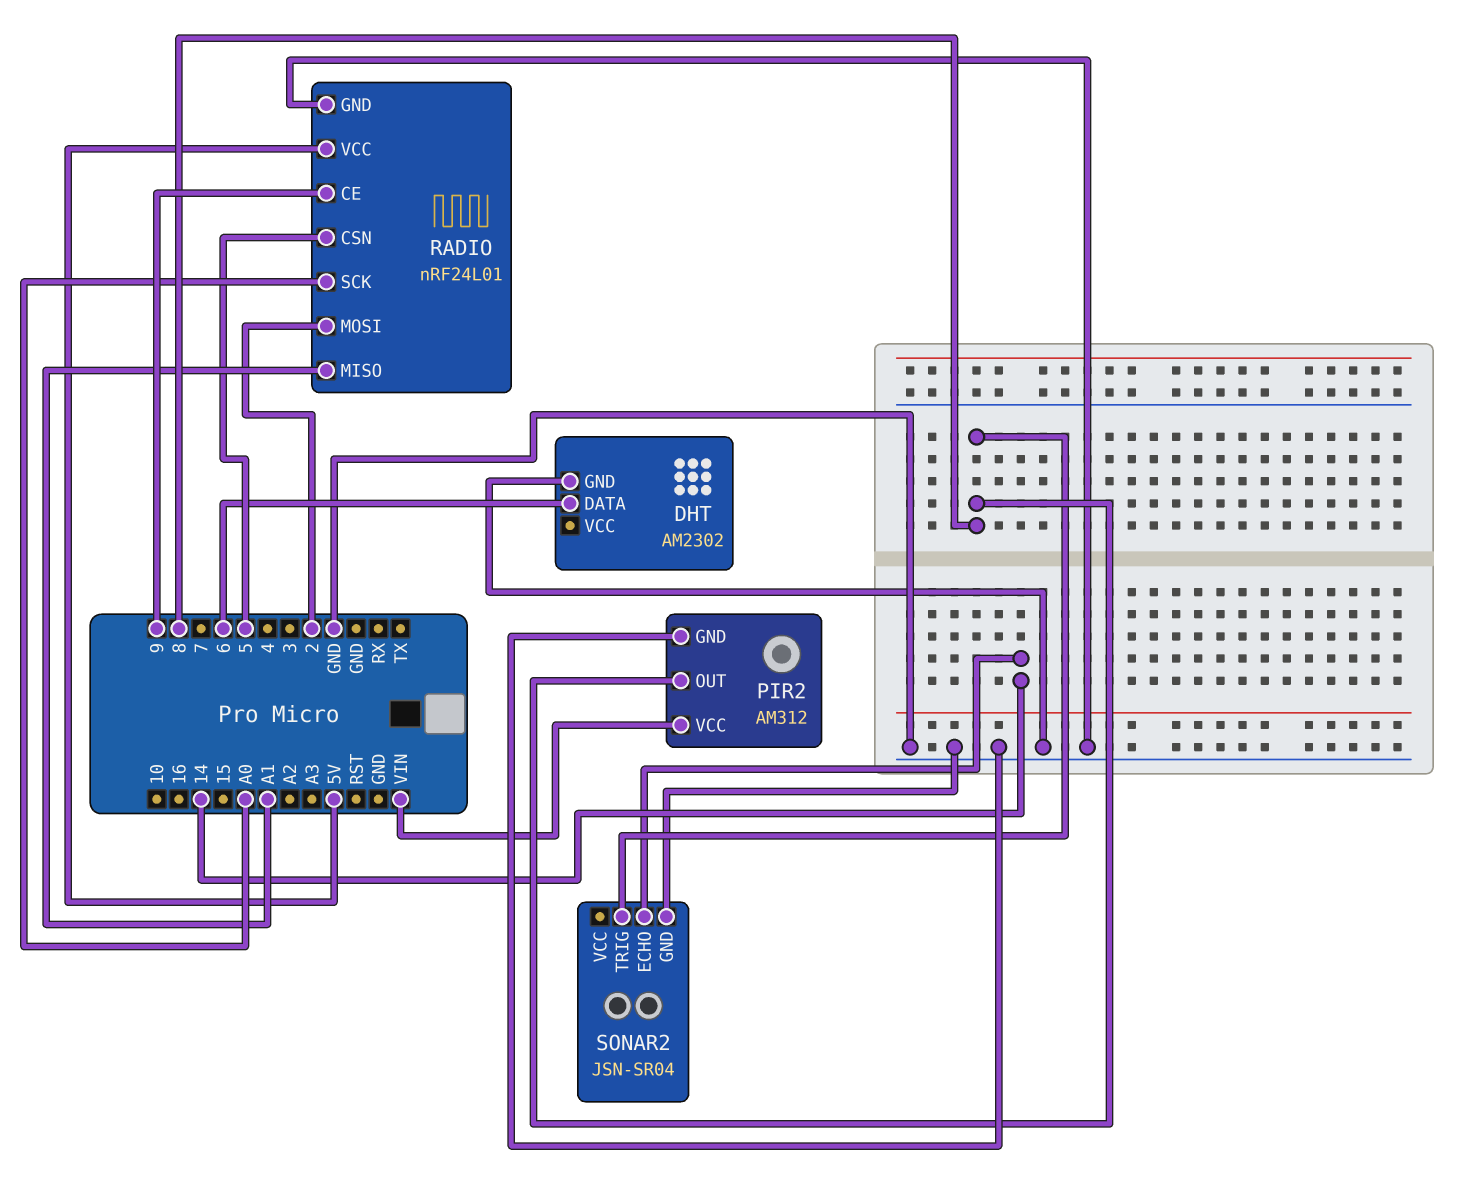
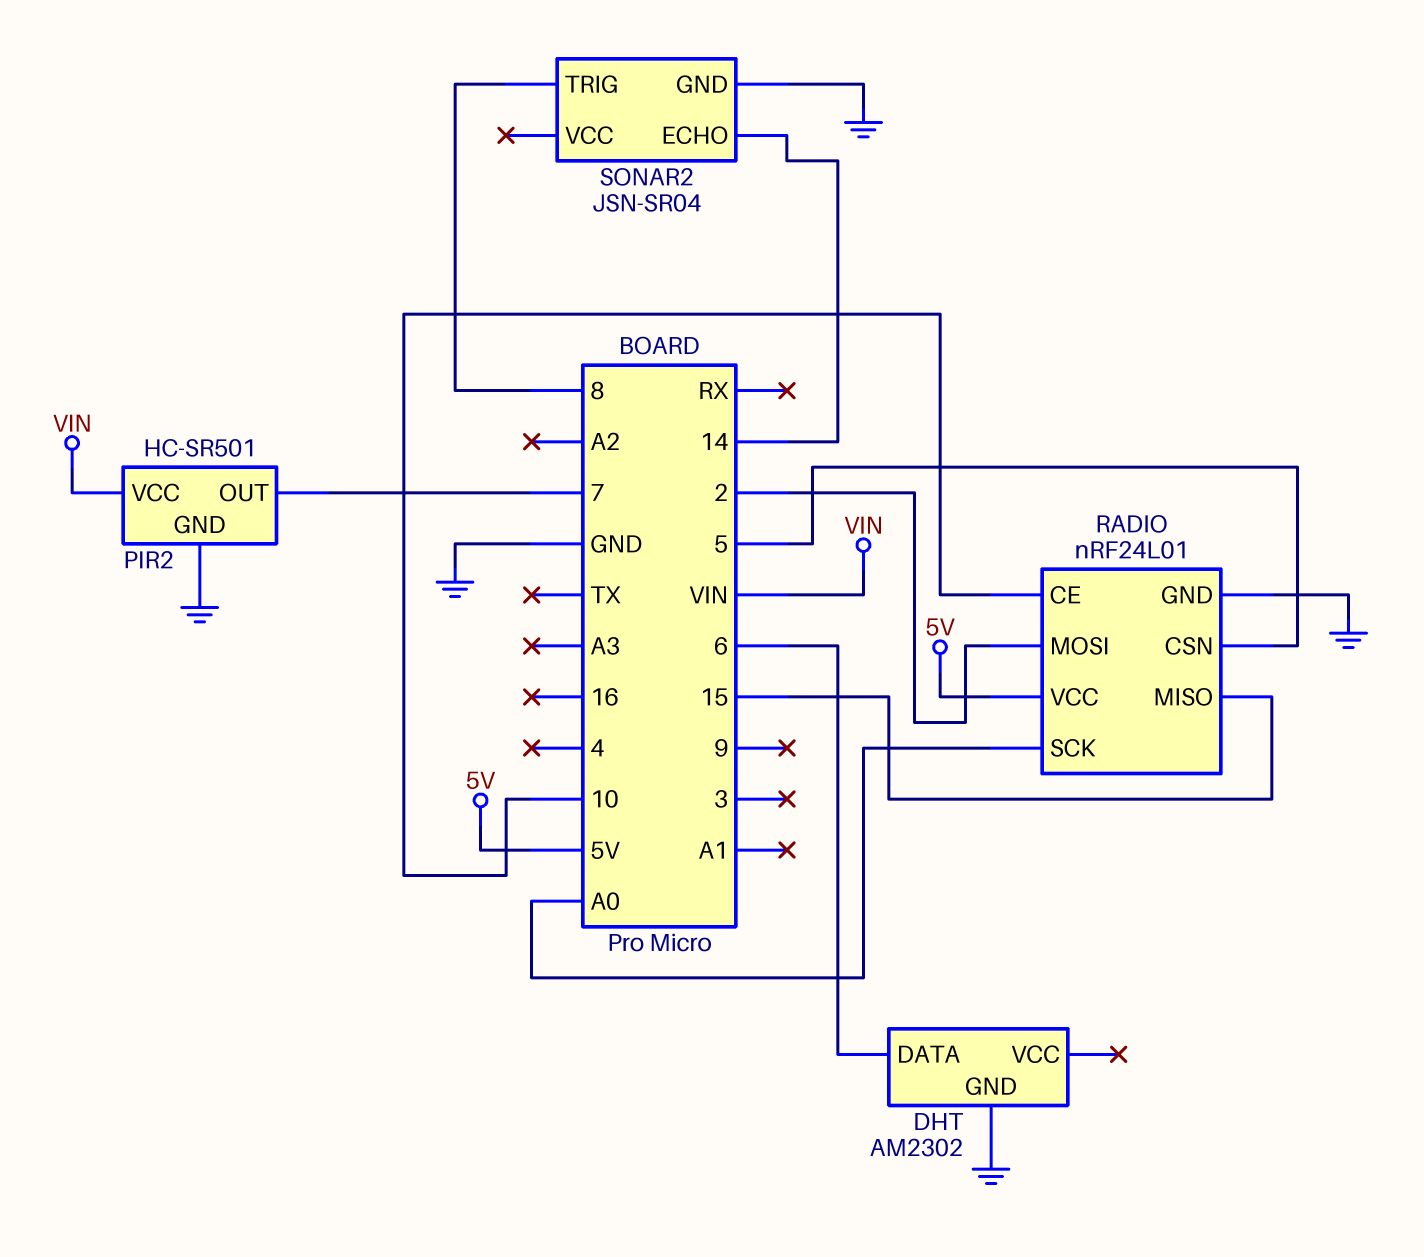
PIR2: AM312 -> HC-SR501
PIR2 pin OUT: 8 -> 7
RADIO pin CE: 9 -> 10
RADIO pin MISO: A1 -> 15

